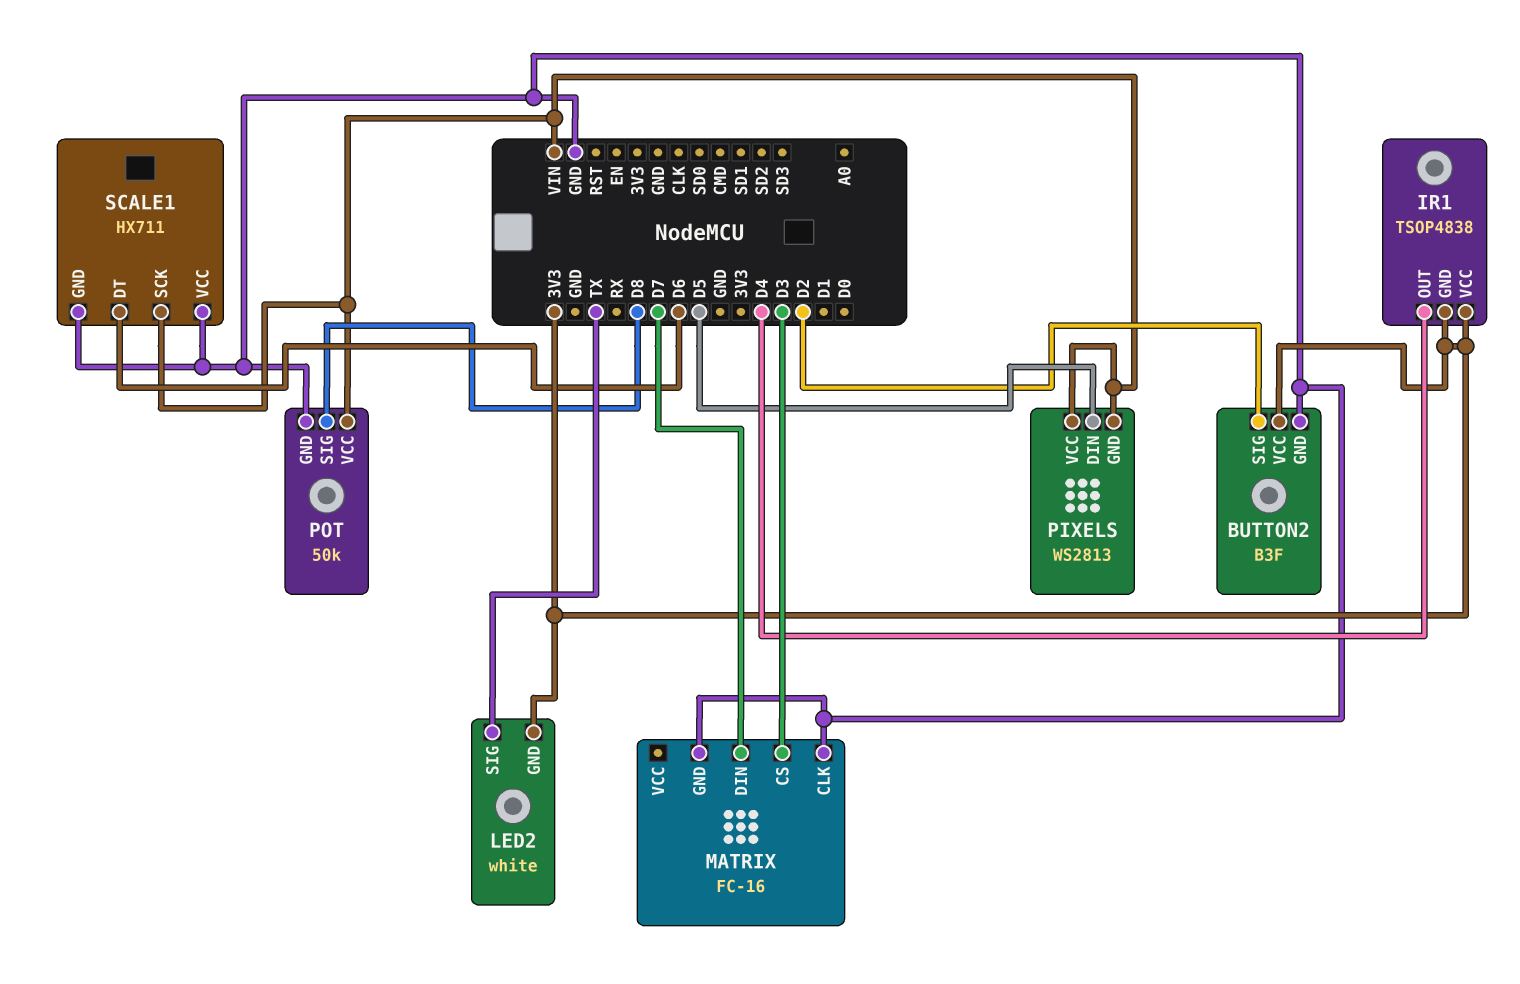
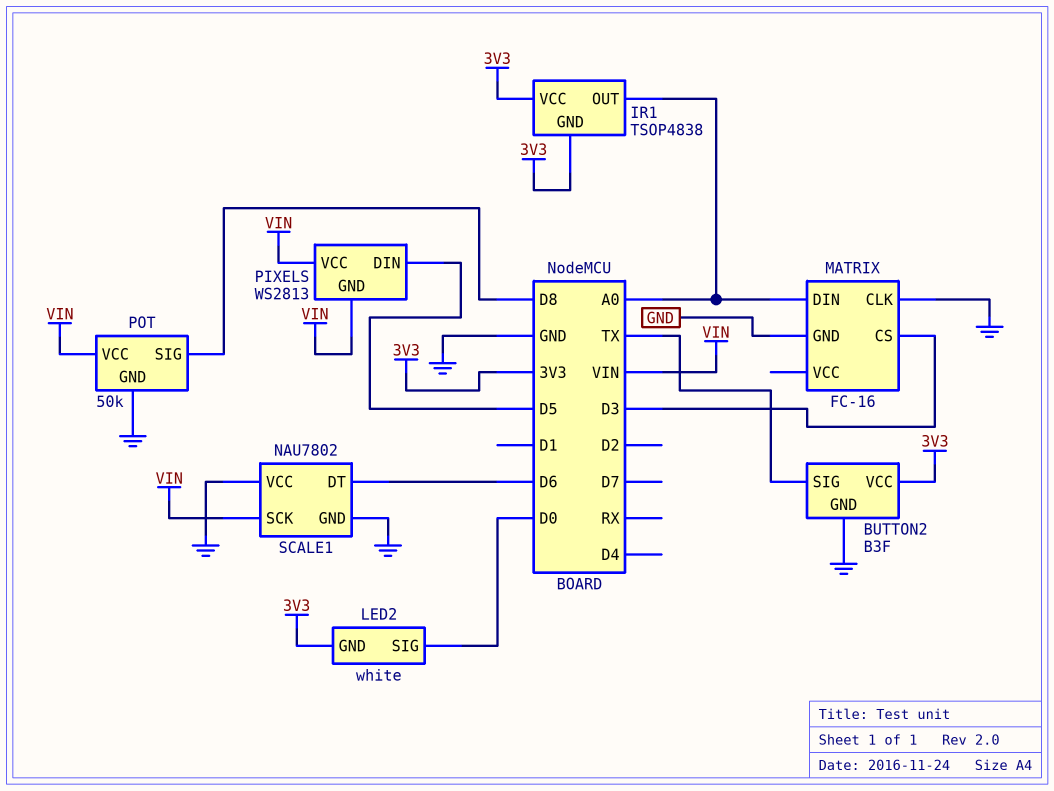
BUTTON2 pin SIG: D2 -> TX
IR1 pin OUT: D4 -> A0
LED2 pin SIG: TX -> D0
MATRIX pin DIN: D7 -> A0
SCALE1: HX711 -> NAU7802

